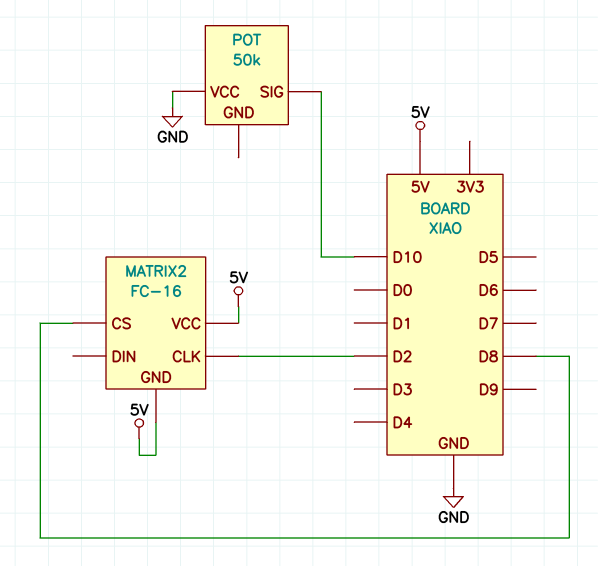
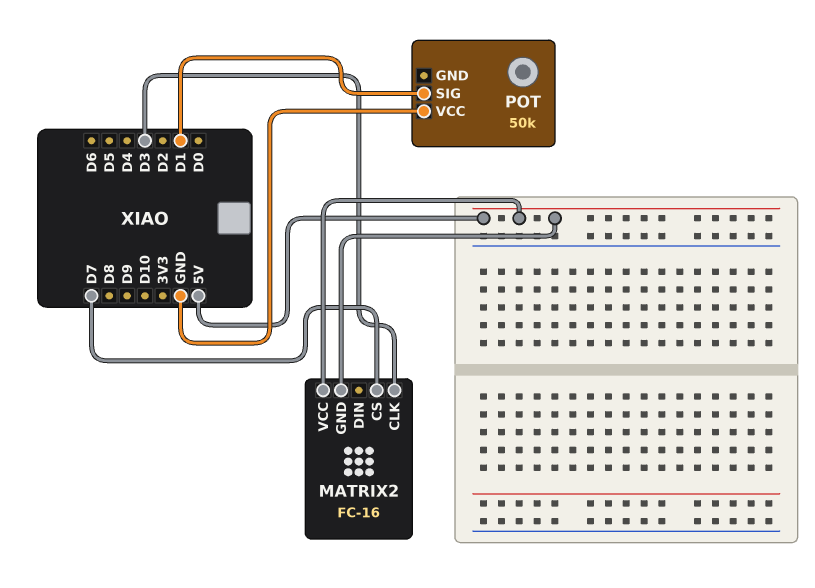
MATRIX2 pin CLK: D2 -> D3
MATRIX2 pin CS: D8 -> D7
POT pin SIG: D10 -> D1

